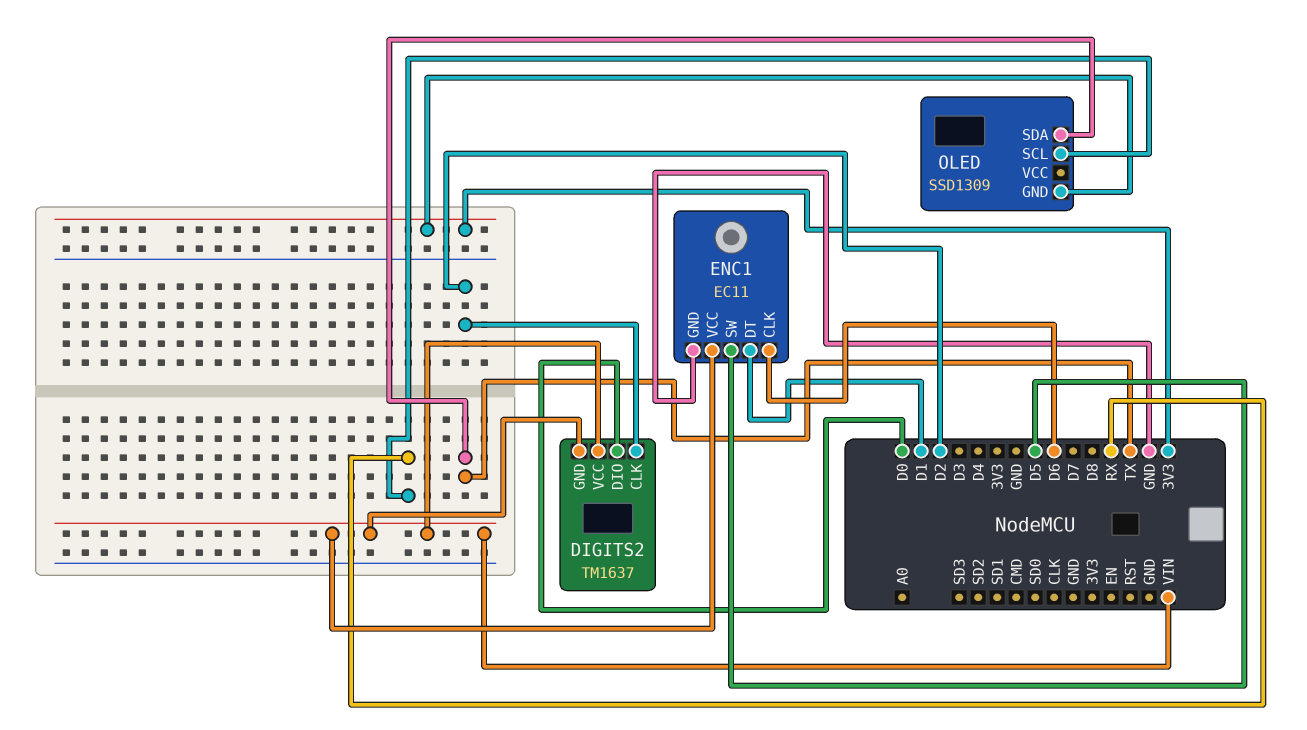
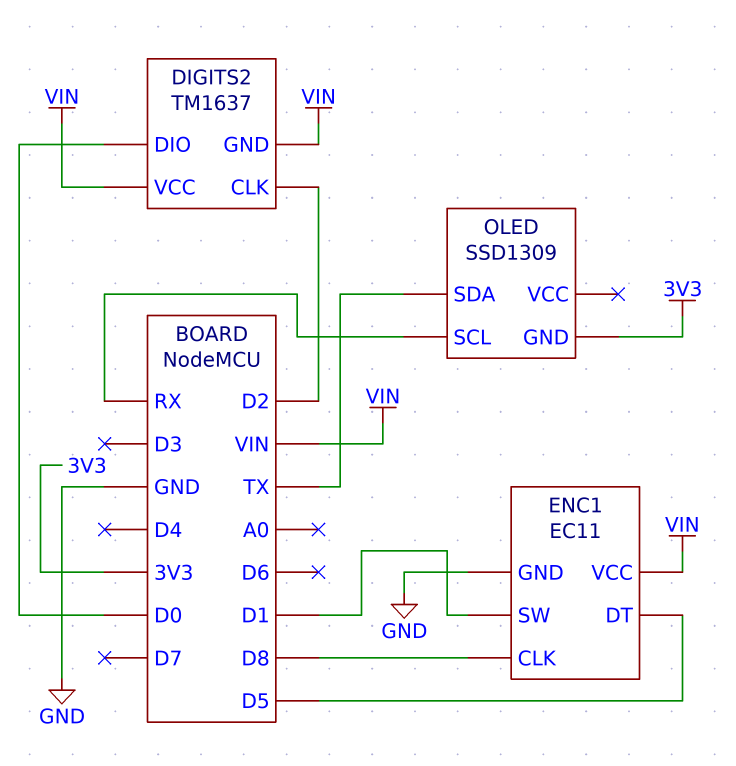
ENC1 pin CLK: D6 -> D8
ENC1 pin DT: D1 -> D5
ENC1 pin SW: D5 -> D1

